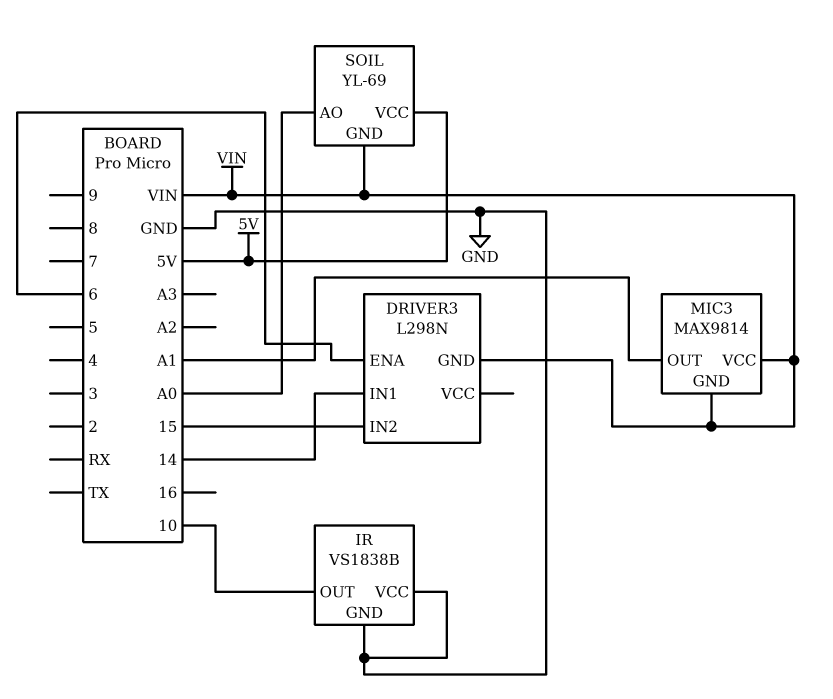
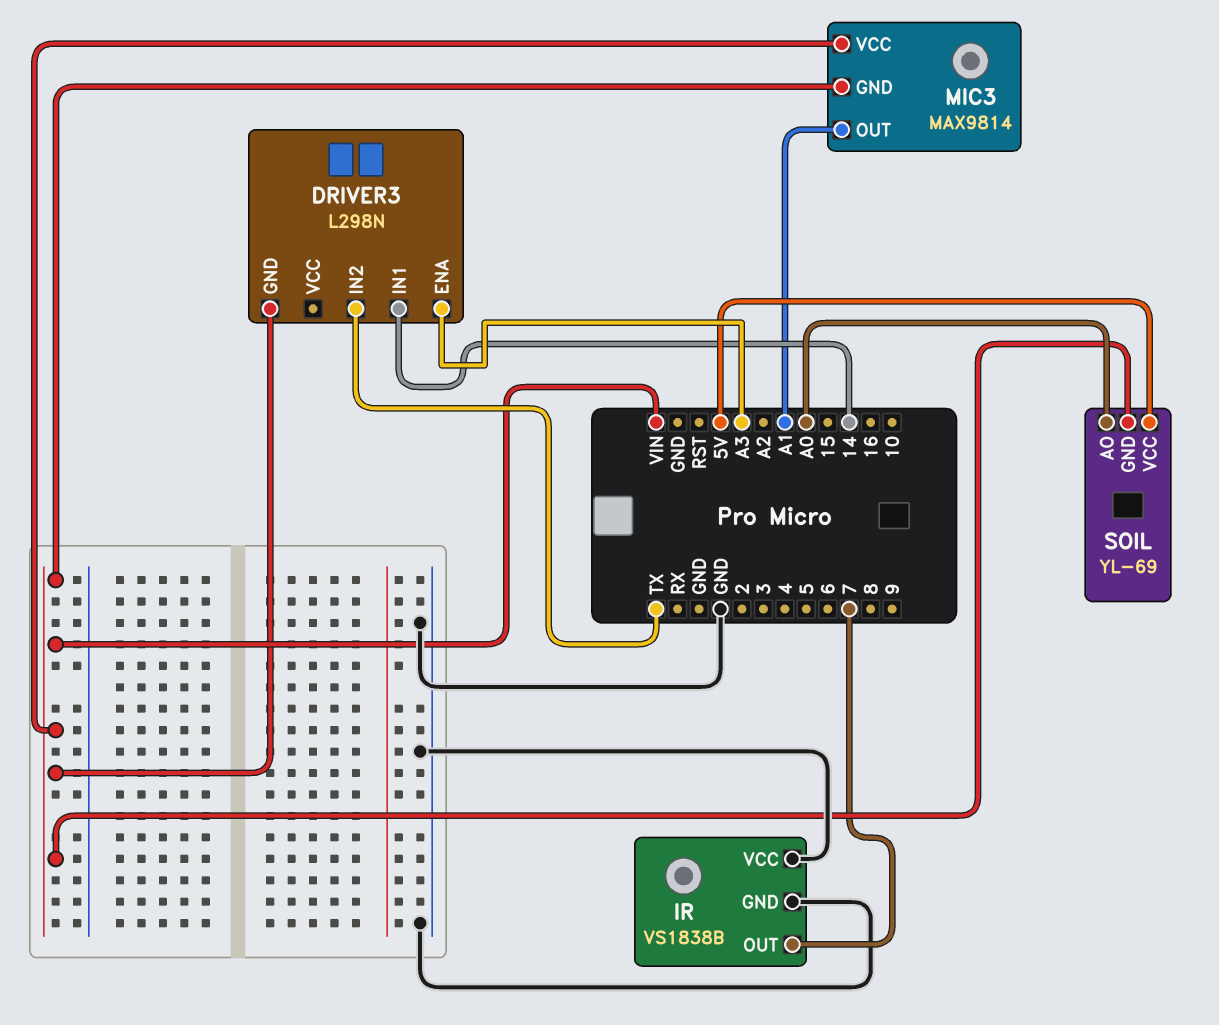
DRIVER3 pin ENA: 6 -> A3
DRIVER3 pin IN2: 15 -> TX
IR pin OUT: 10 -> 7

